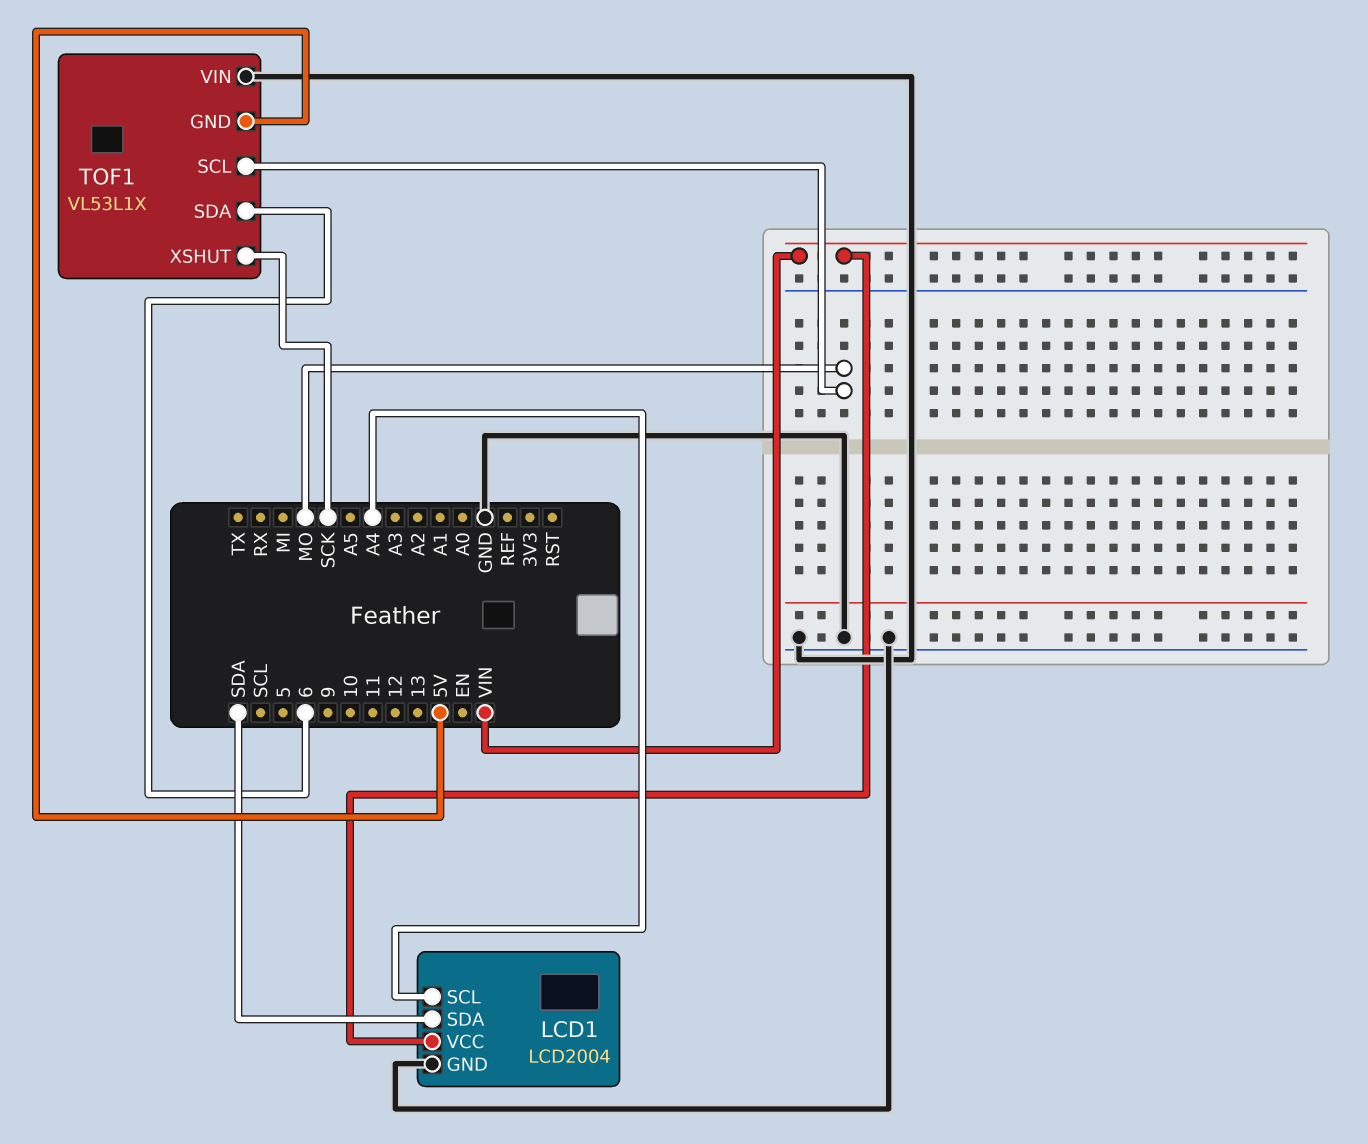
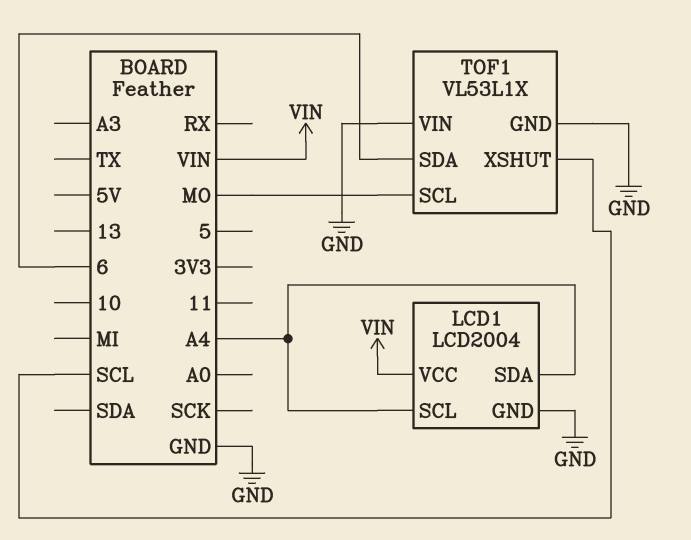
LCD1 pin SDA: SDA -> A4
TOF1 pin GND: 5V -> GND
TOF1 pin XSHUT: SCK -> SCL

